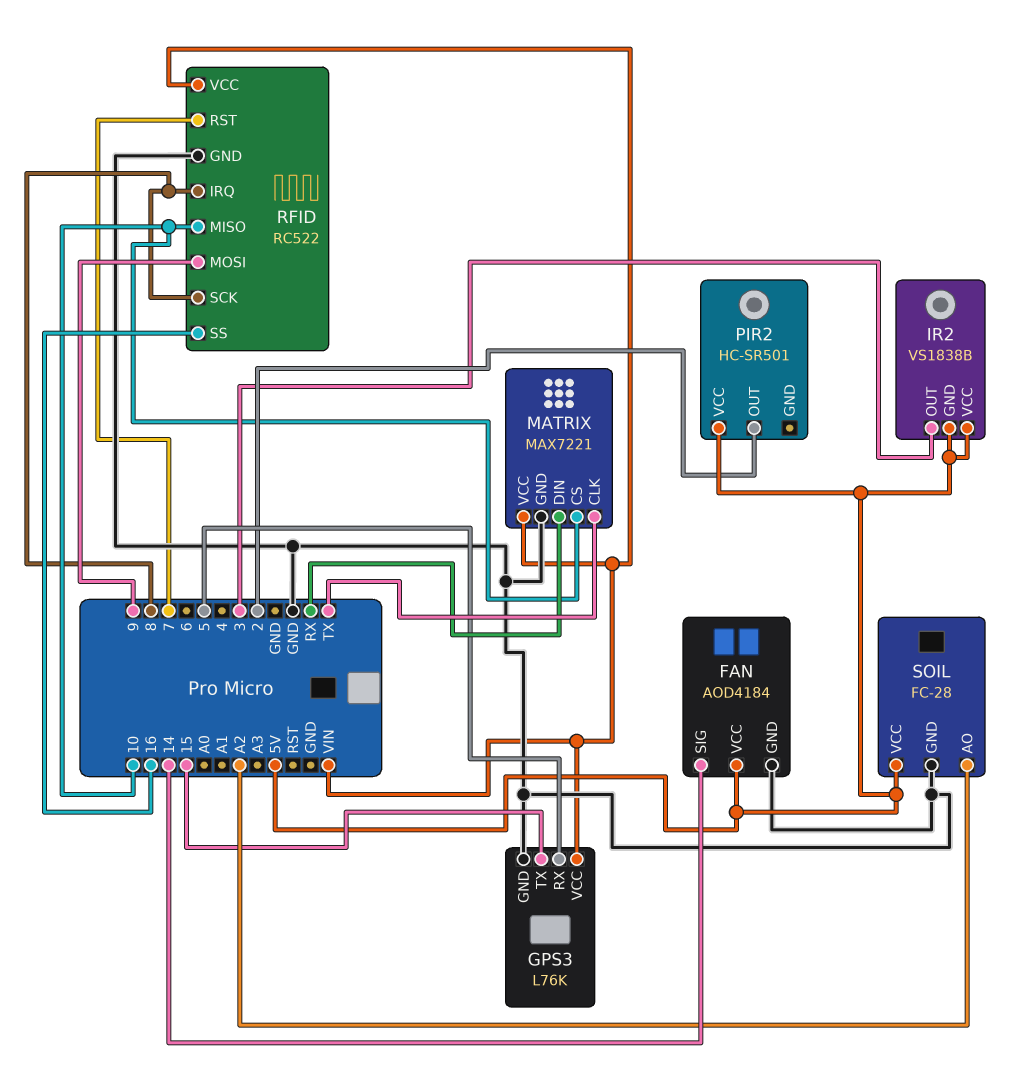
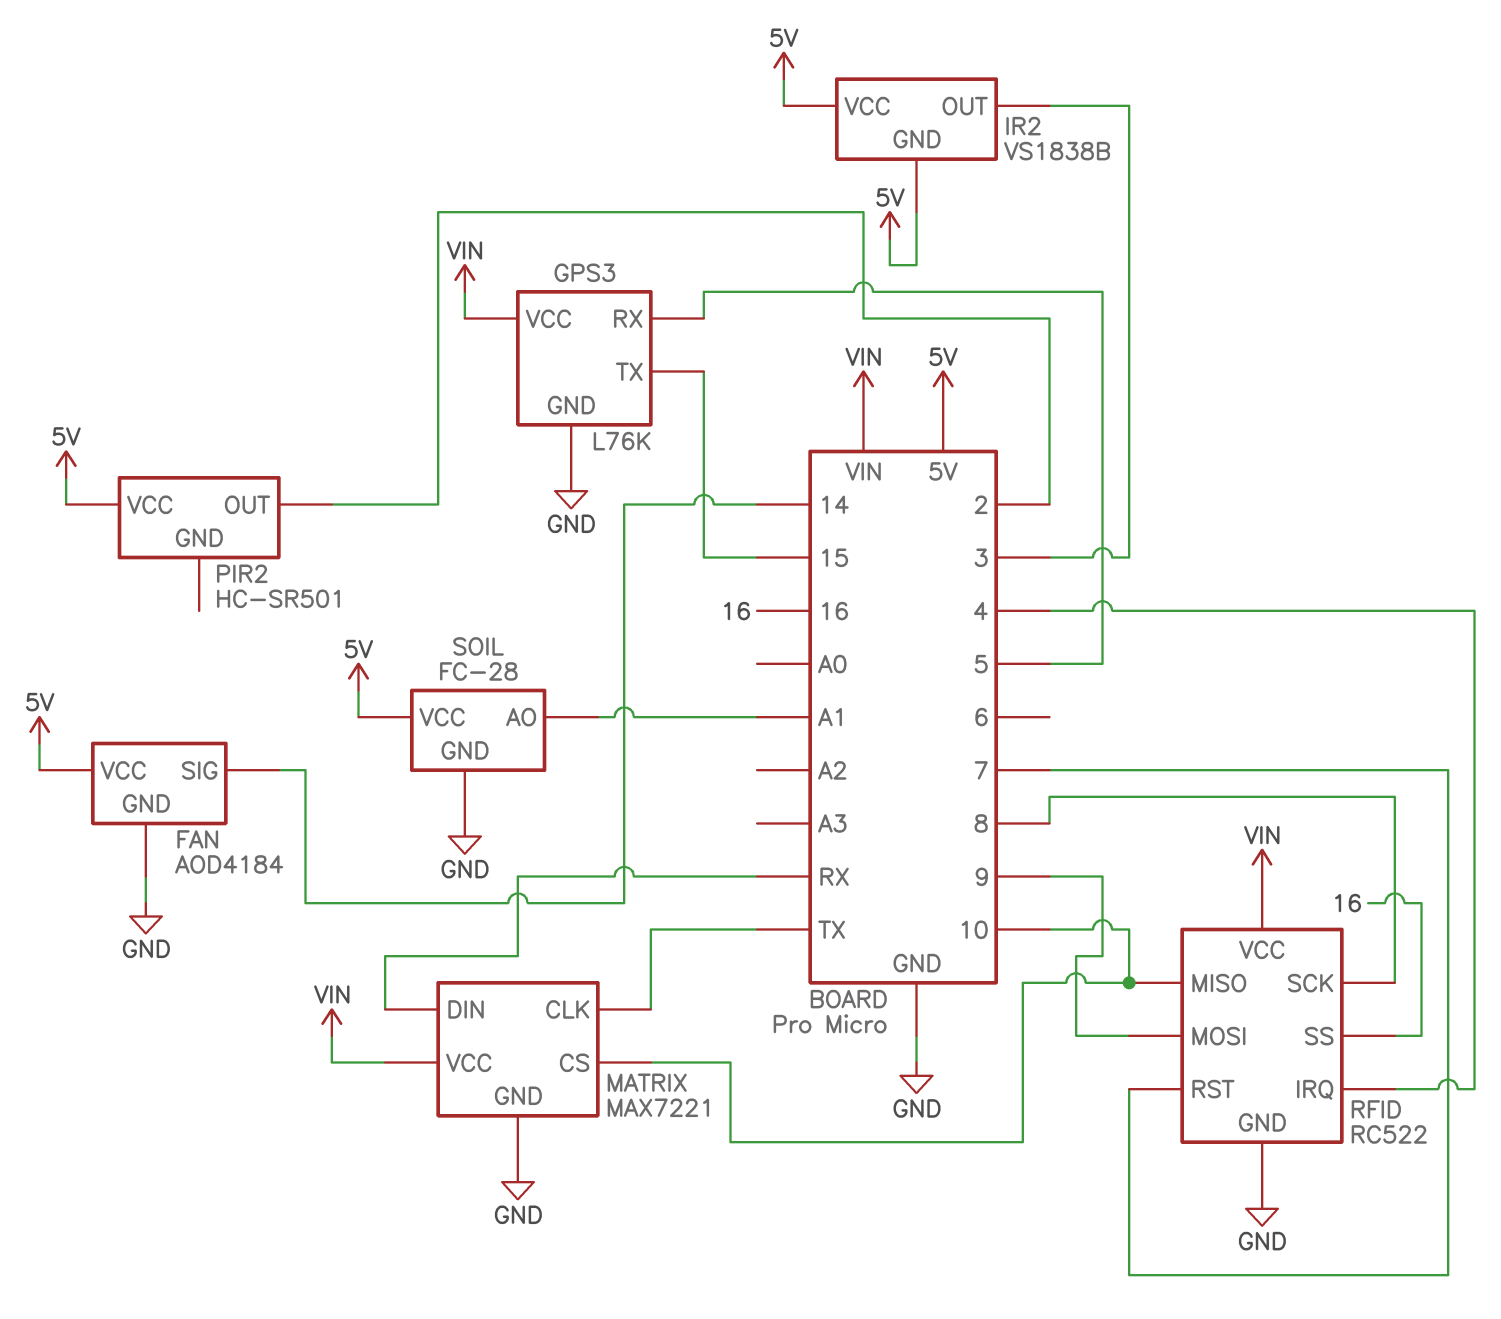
RFID pin IRQ: 8 -> 4
SOIL pin AO: A2 -> A1

